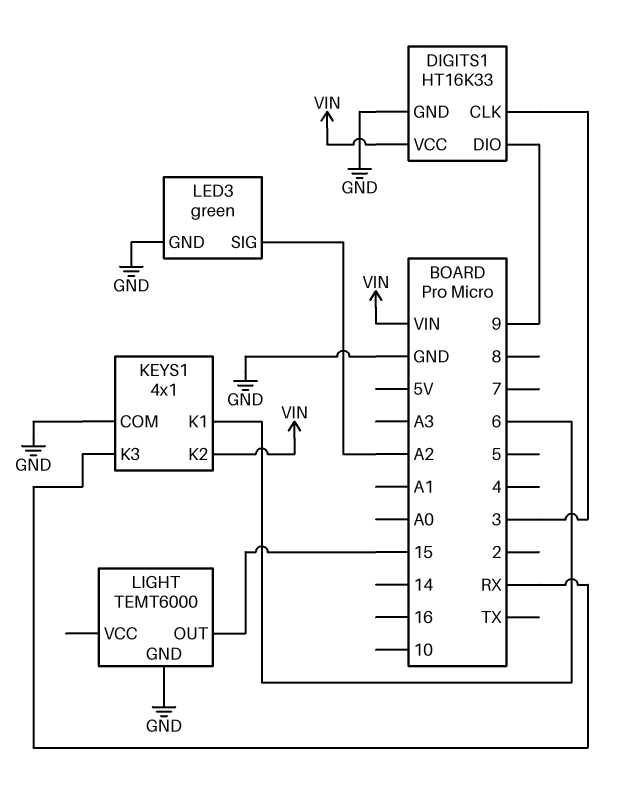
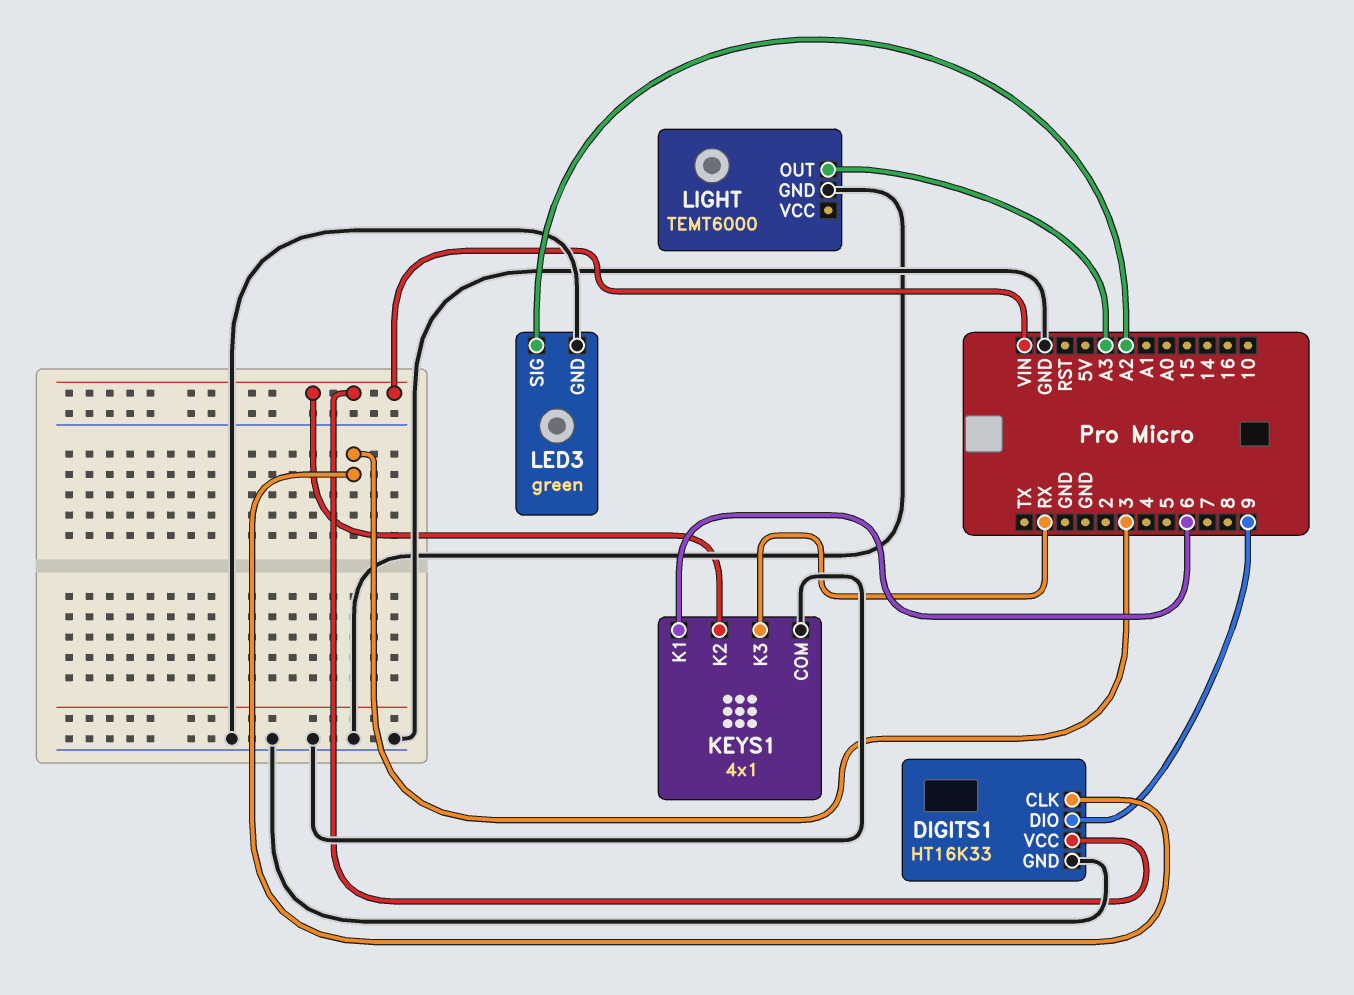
LIGHT pin OUT: 15 -> A3

